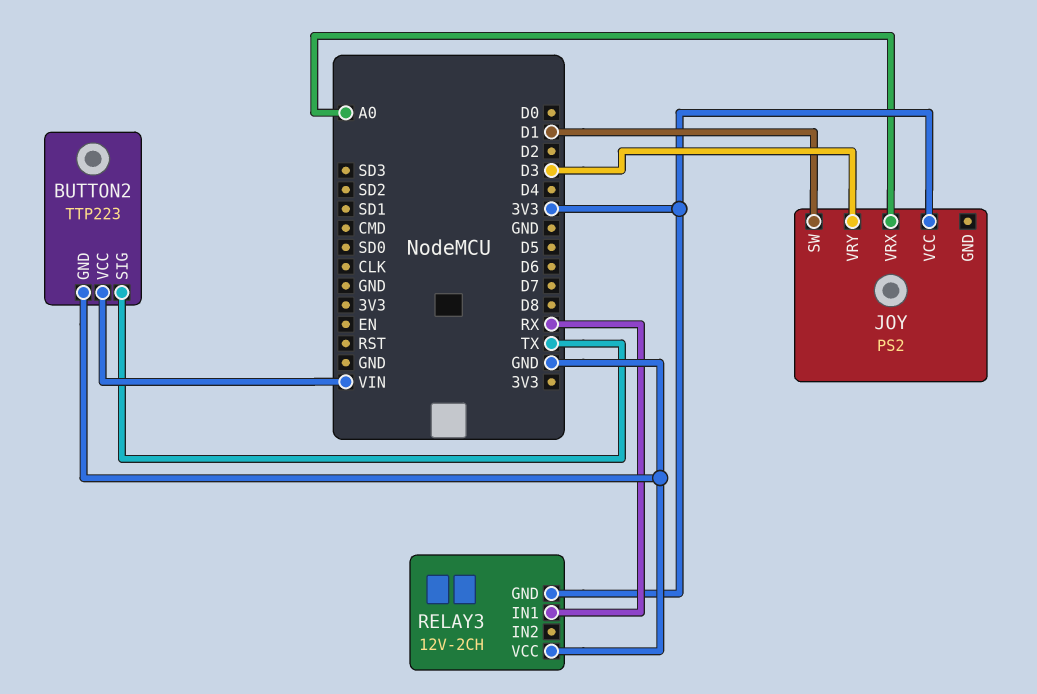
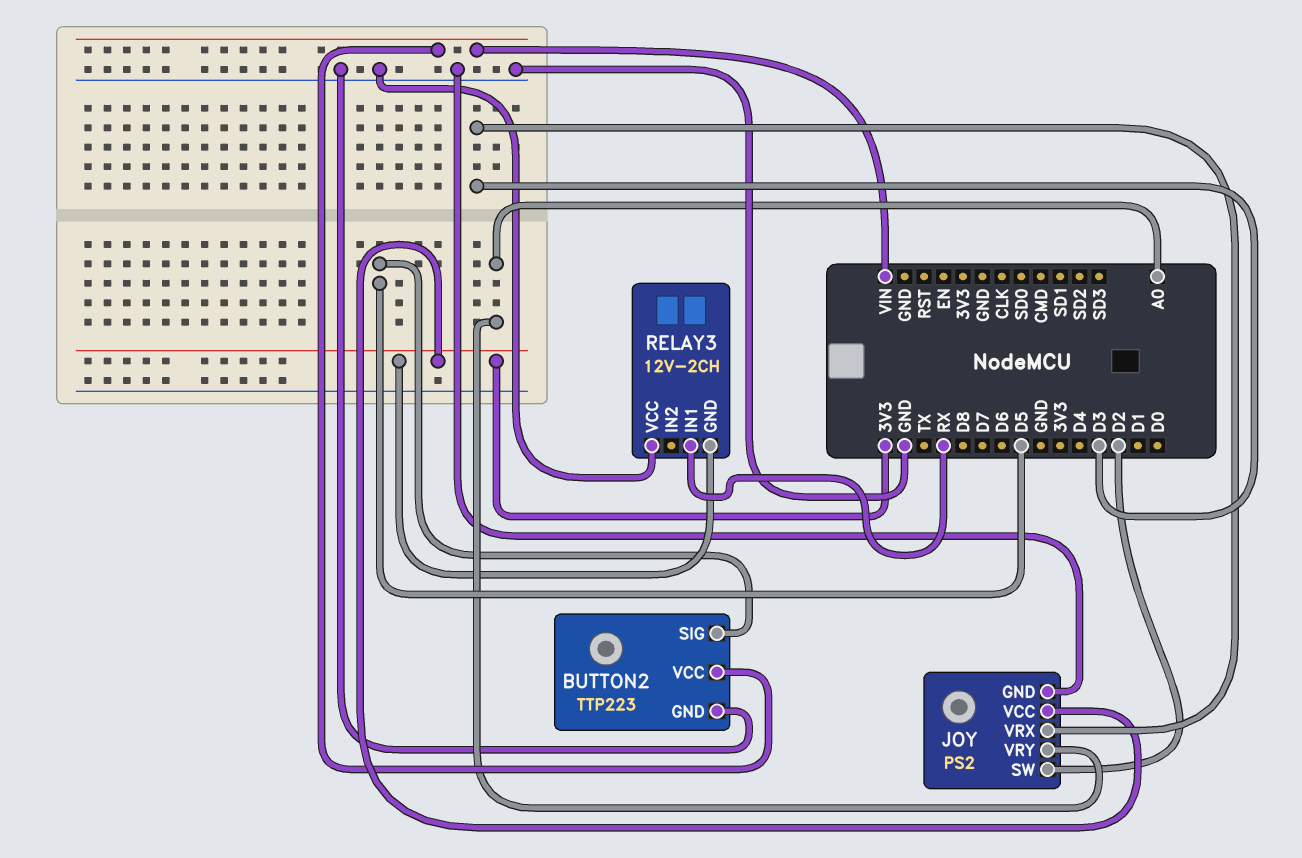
BUTTON2 pin SIG: TX -> D5
JOY pin GND: none -> GND
JOY pin SW: D1 -> D2
JOY pin VRX: A0 -> D3
JOY pin VRY: D3 -> A0

